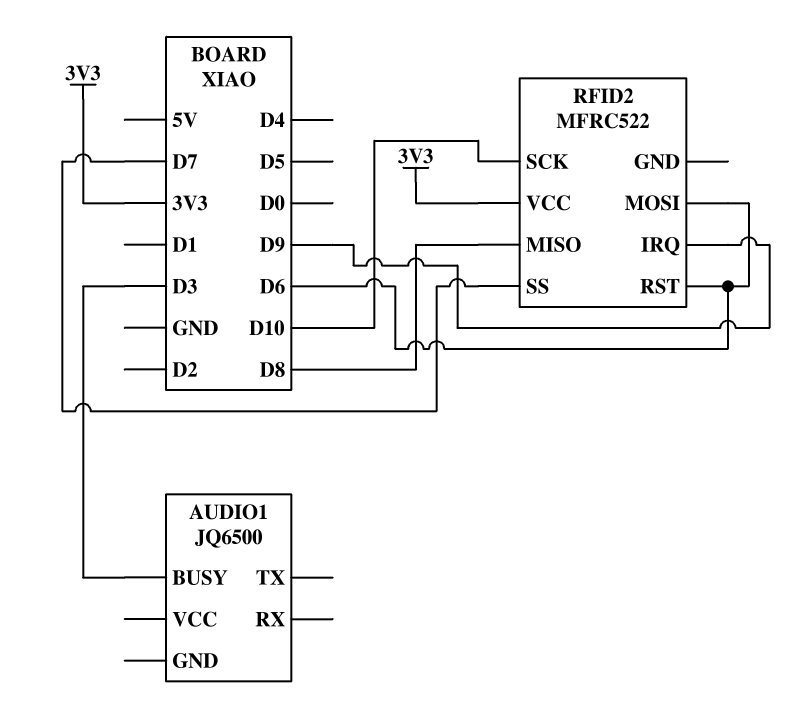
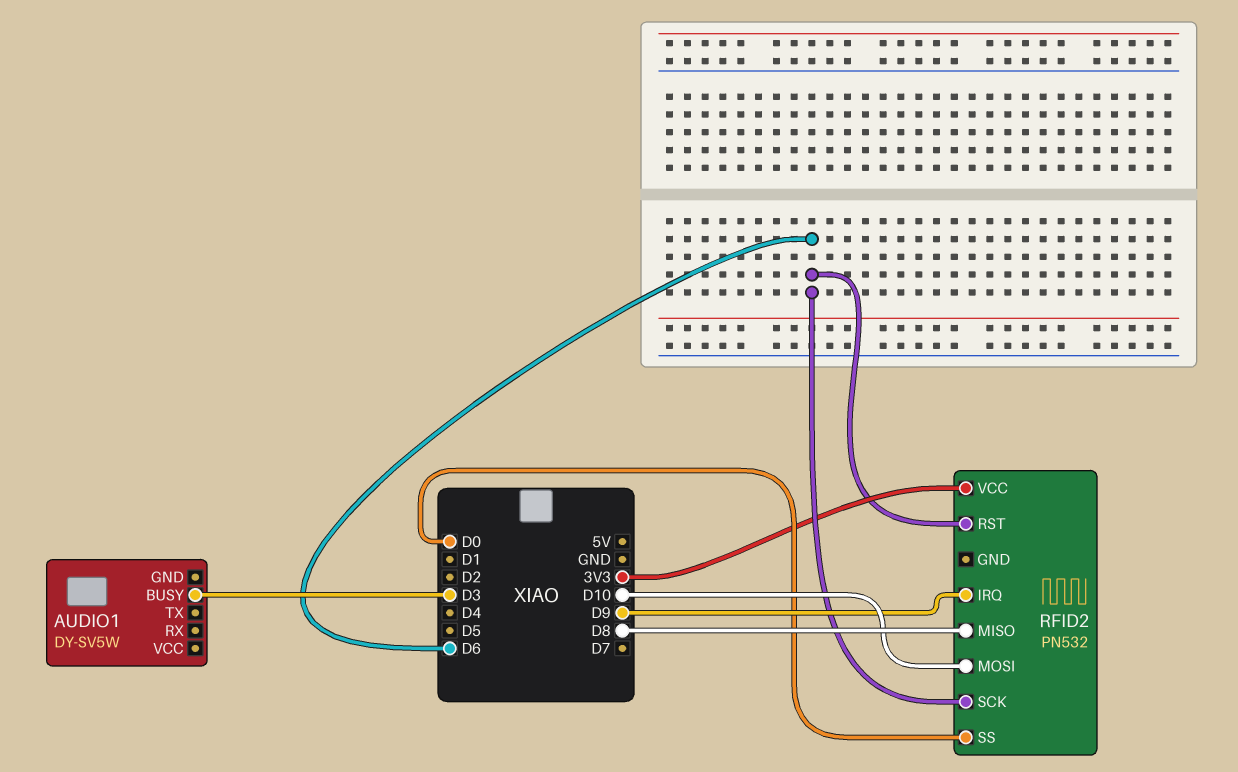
AUDIO1: JQ6500 -> DY-SV5W
RFID2: MFRC522 -> PN532
RFID2 pin MOSI: D6 -> D10
RFID2 pin SCK: D10 -> D6
RFID2 pin SS: D7 -> D0

